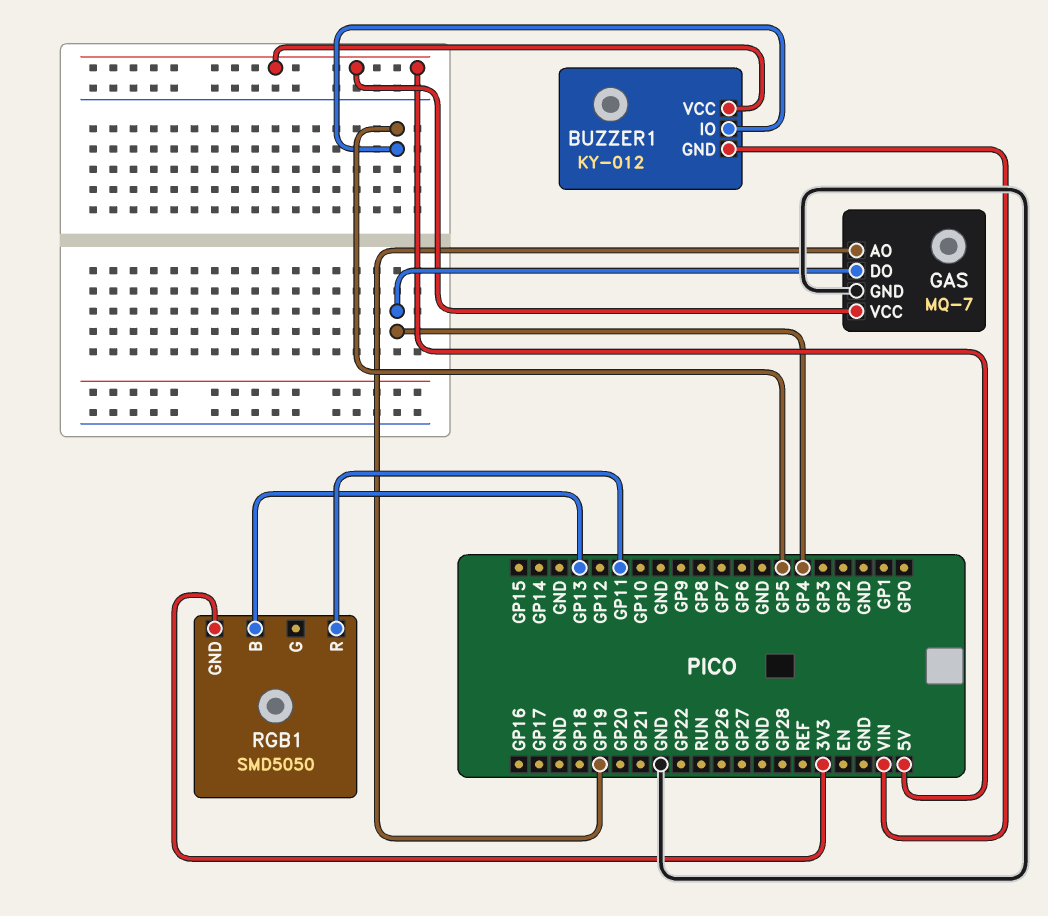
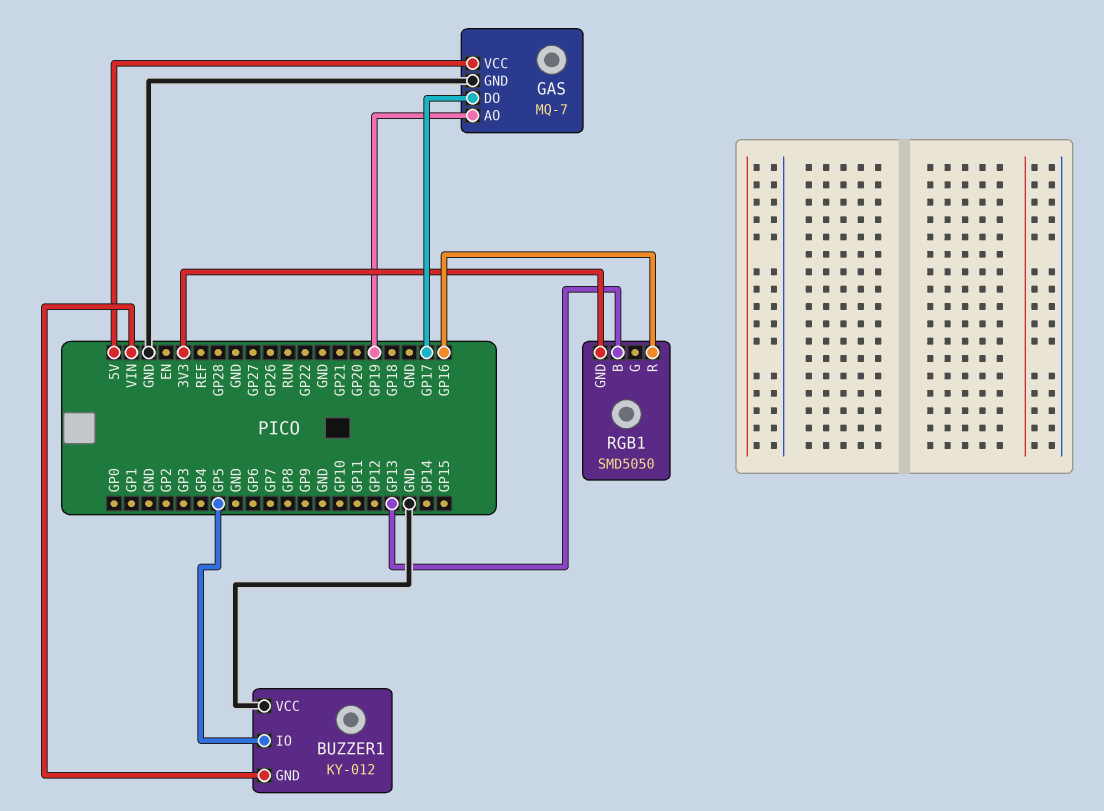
BUZZER1 pin VCC: 5V -> GND
GAS pin DO: GP4 -> GP17
RGB1 pin R: GP11 -> GP16

